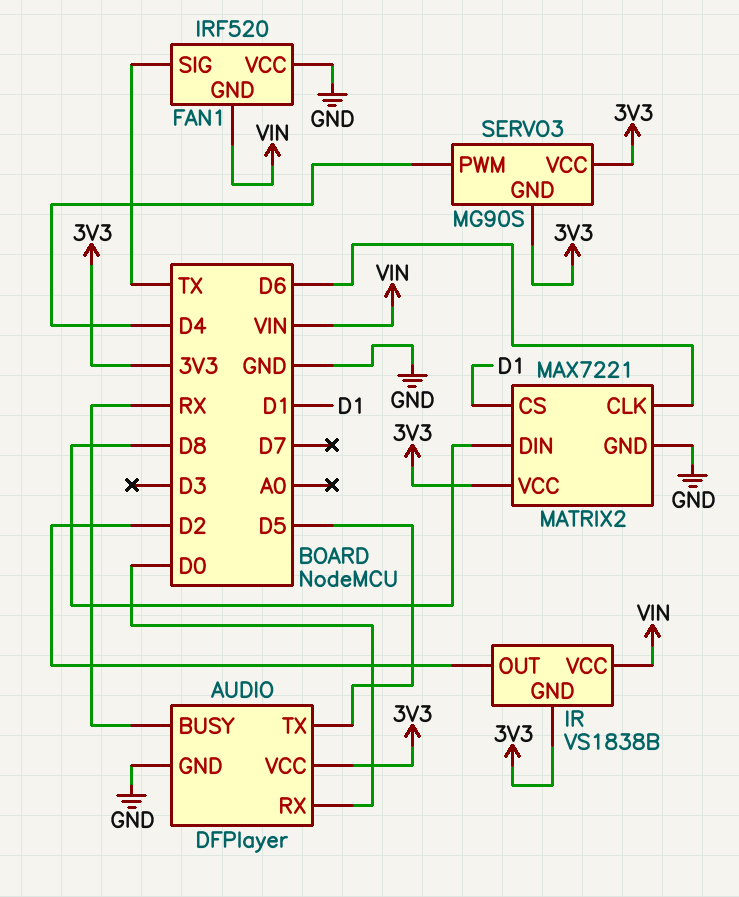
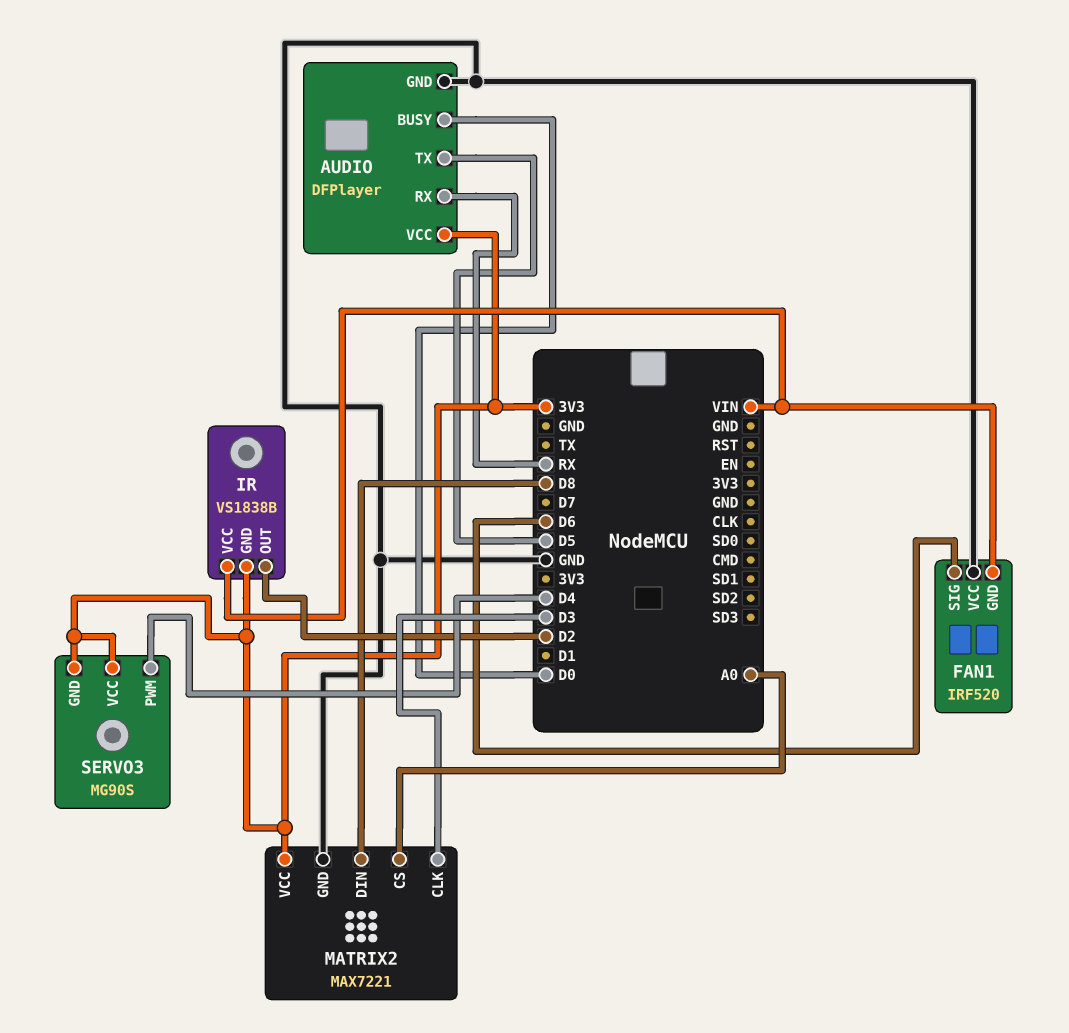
AUDIO pin BUSY: RX -> D0
AUDIO pin RX: D0 -> RX
FAN1 pin SIG: TX -> D6
MATRIX2 pin CLK: D6 -> D3
MATRIX2 pin CS: D1 -> A0

